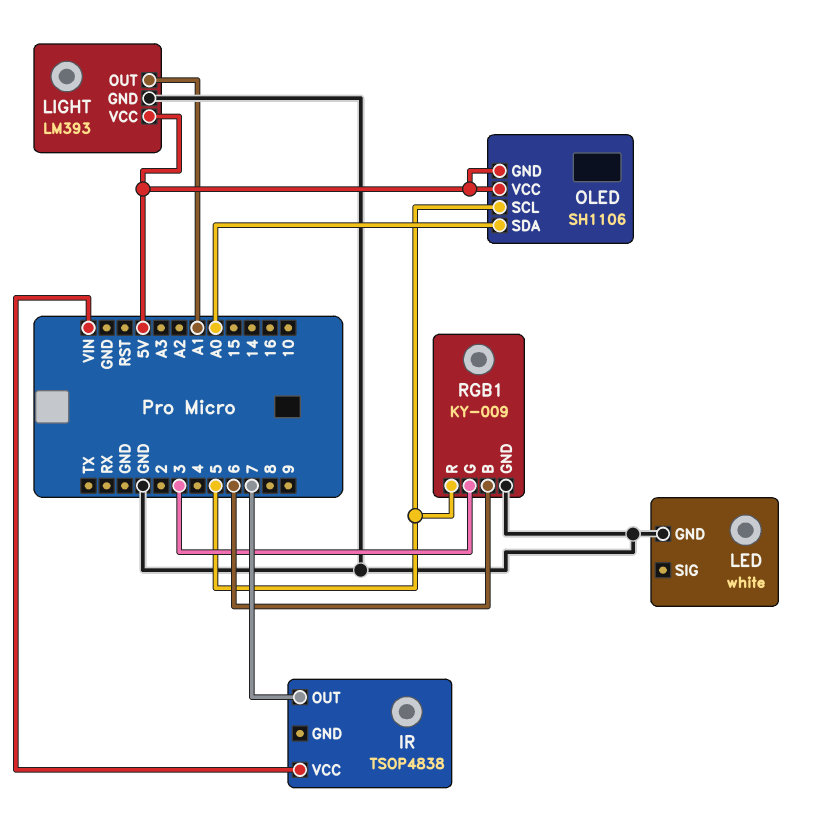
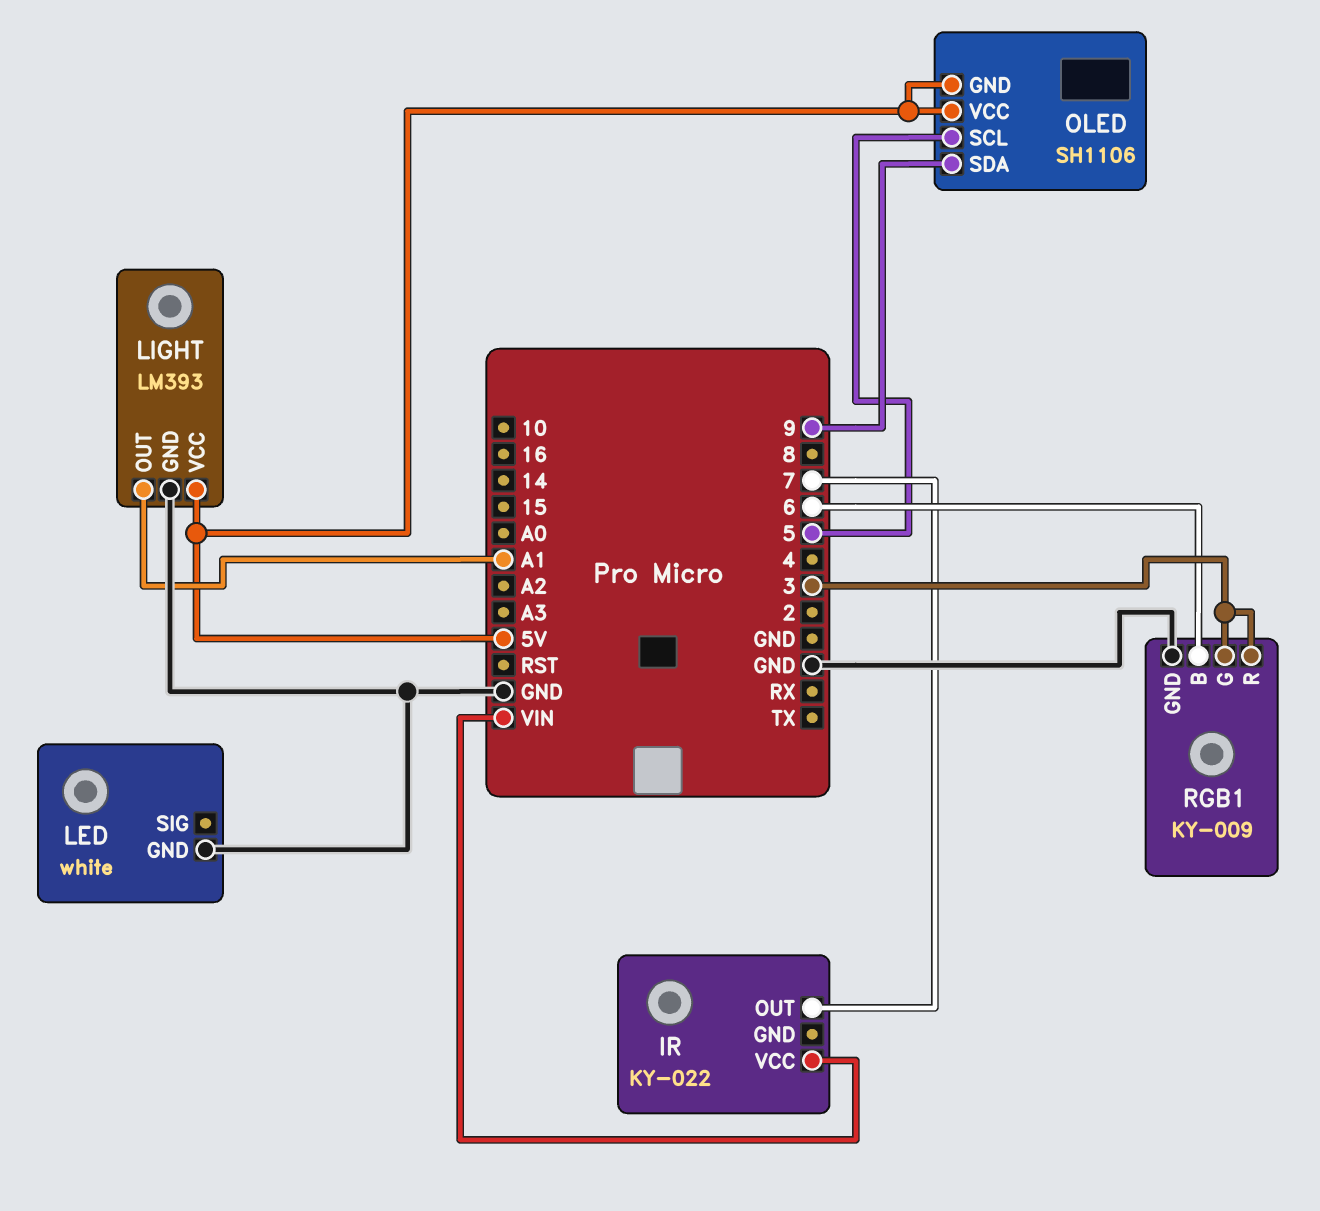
IR: TSOP4838 -> KY-022
OLED pin SDA: A0 -> 9
RGB1 pin R: 5 -> 3

